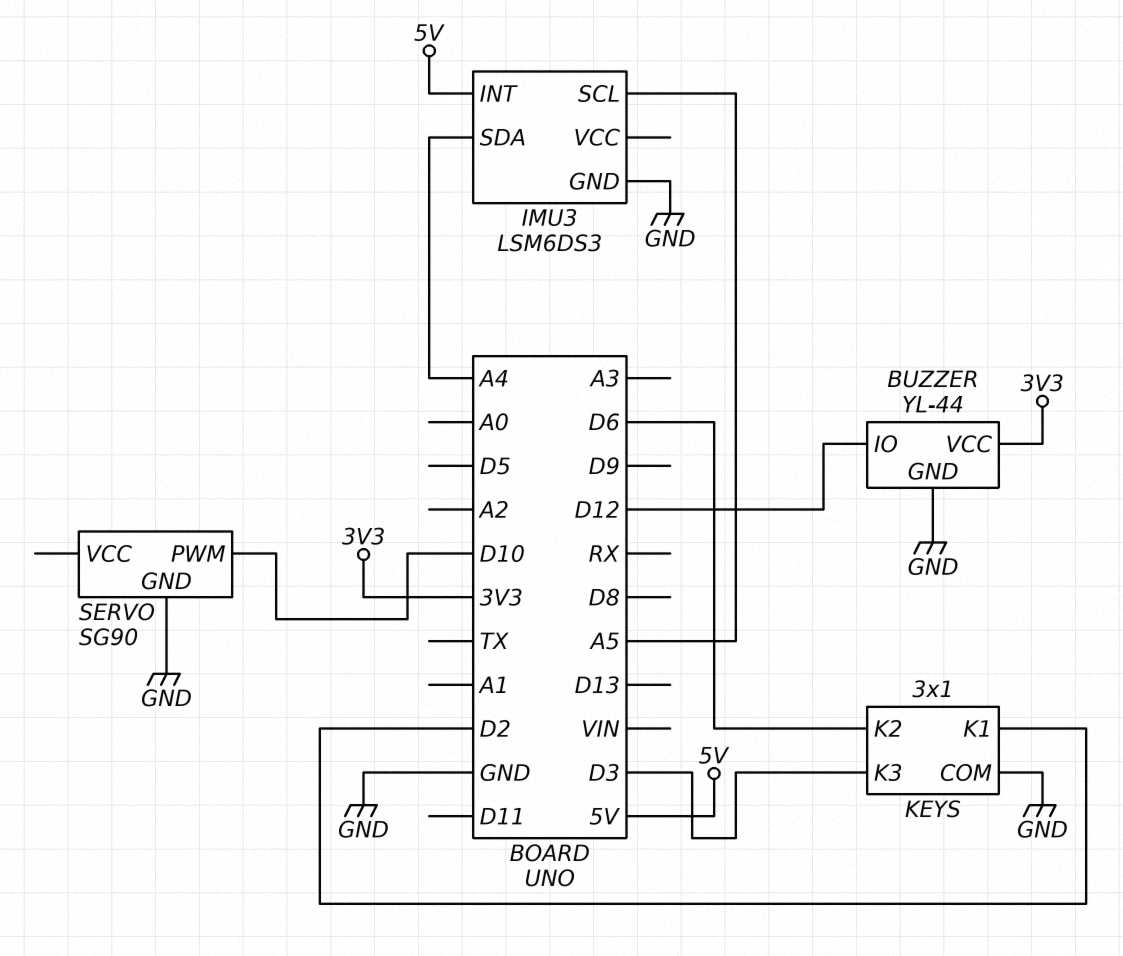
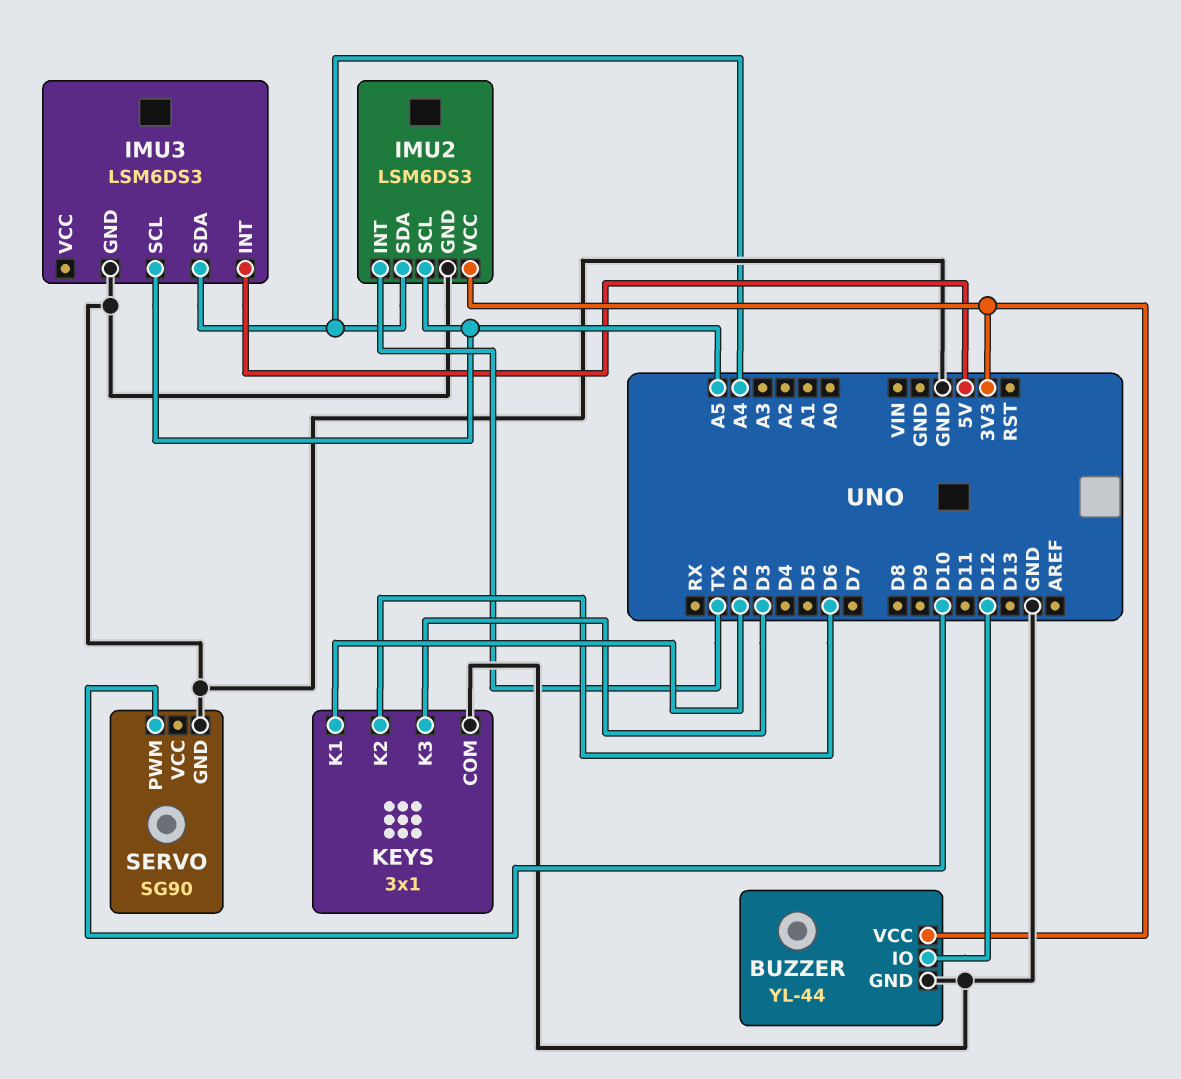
IMU2: none -> LSM6DS3
IMU2 pin GND: none -> GND
IMU2 pin INT: none -> TX
IMU2 pin SCL: none -> A5
IMU2 pin SDA: none -> A4
IMU2 pin VCC: none -> 3V3

